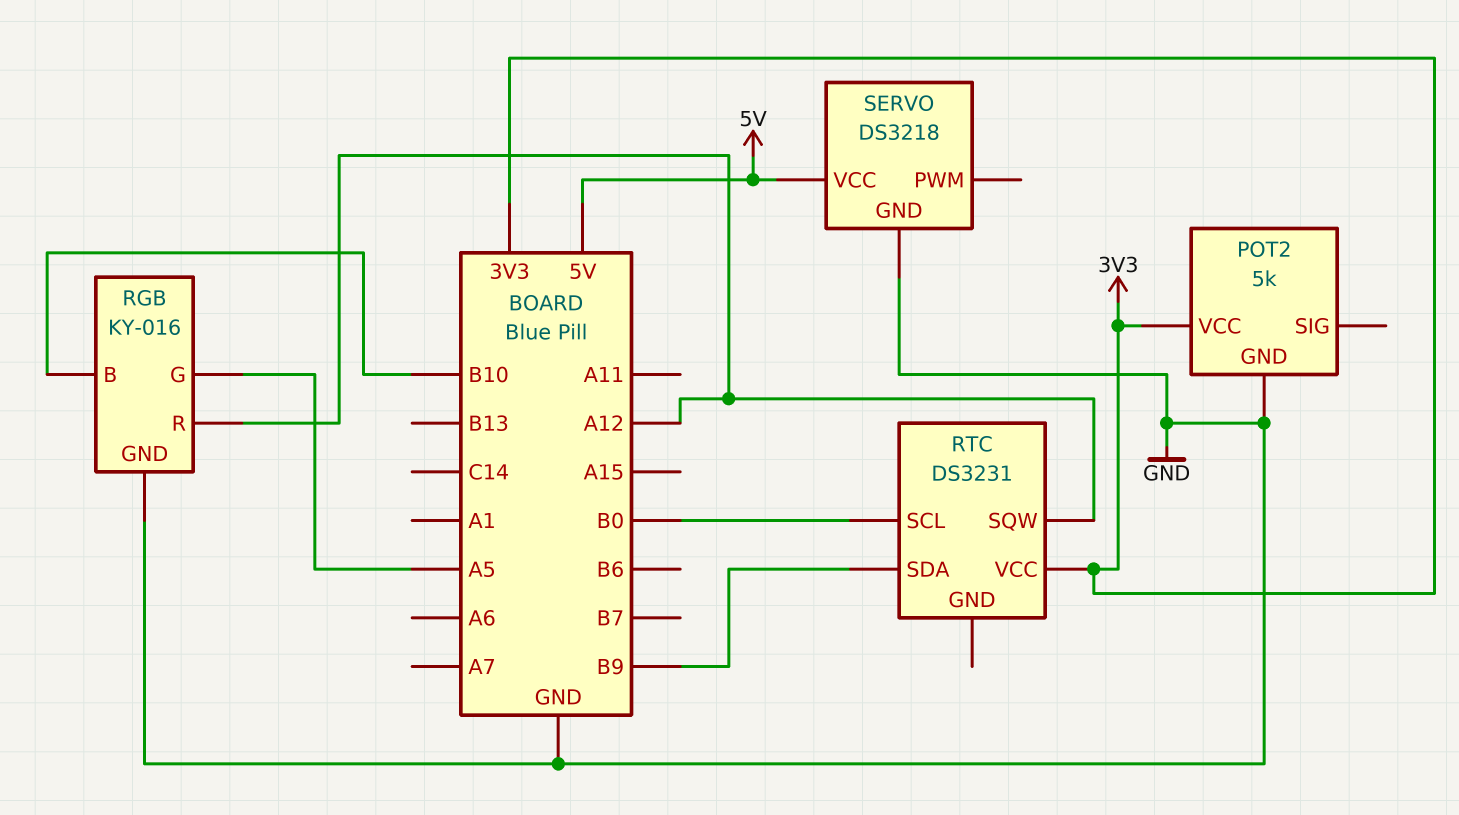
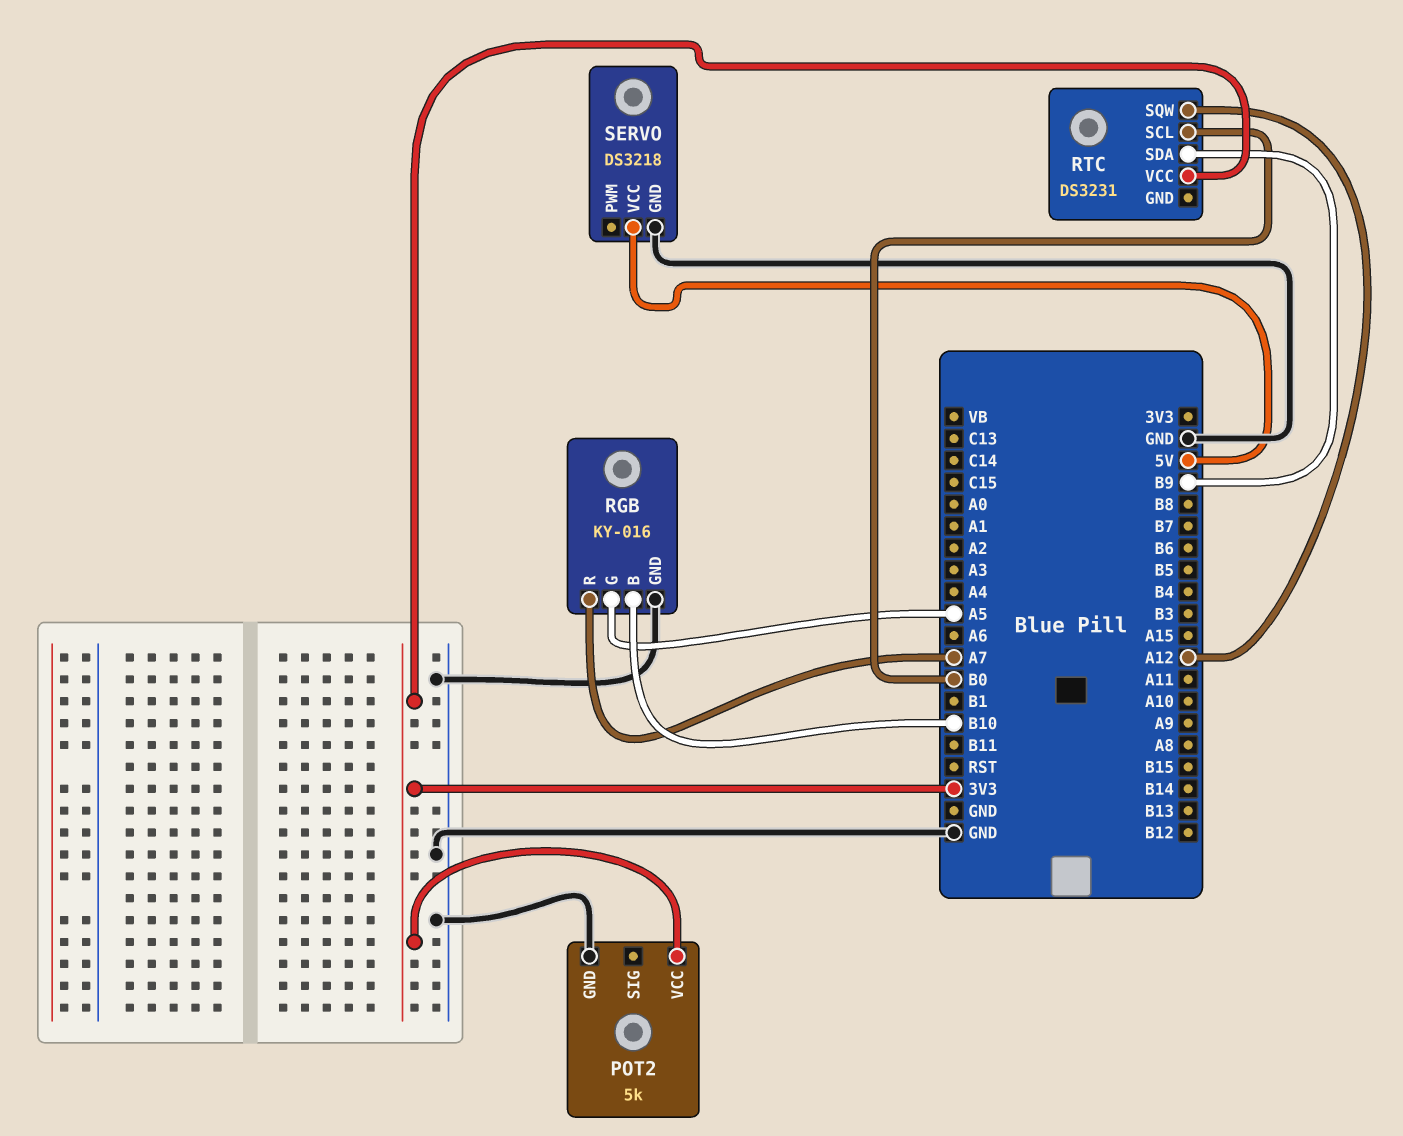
RGB pin R: A12 -> A7

